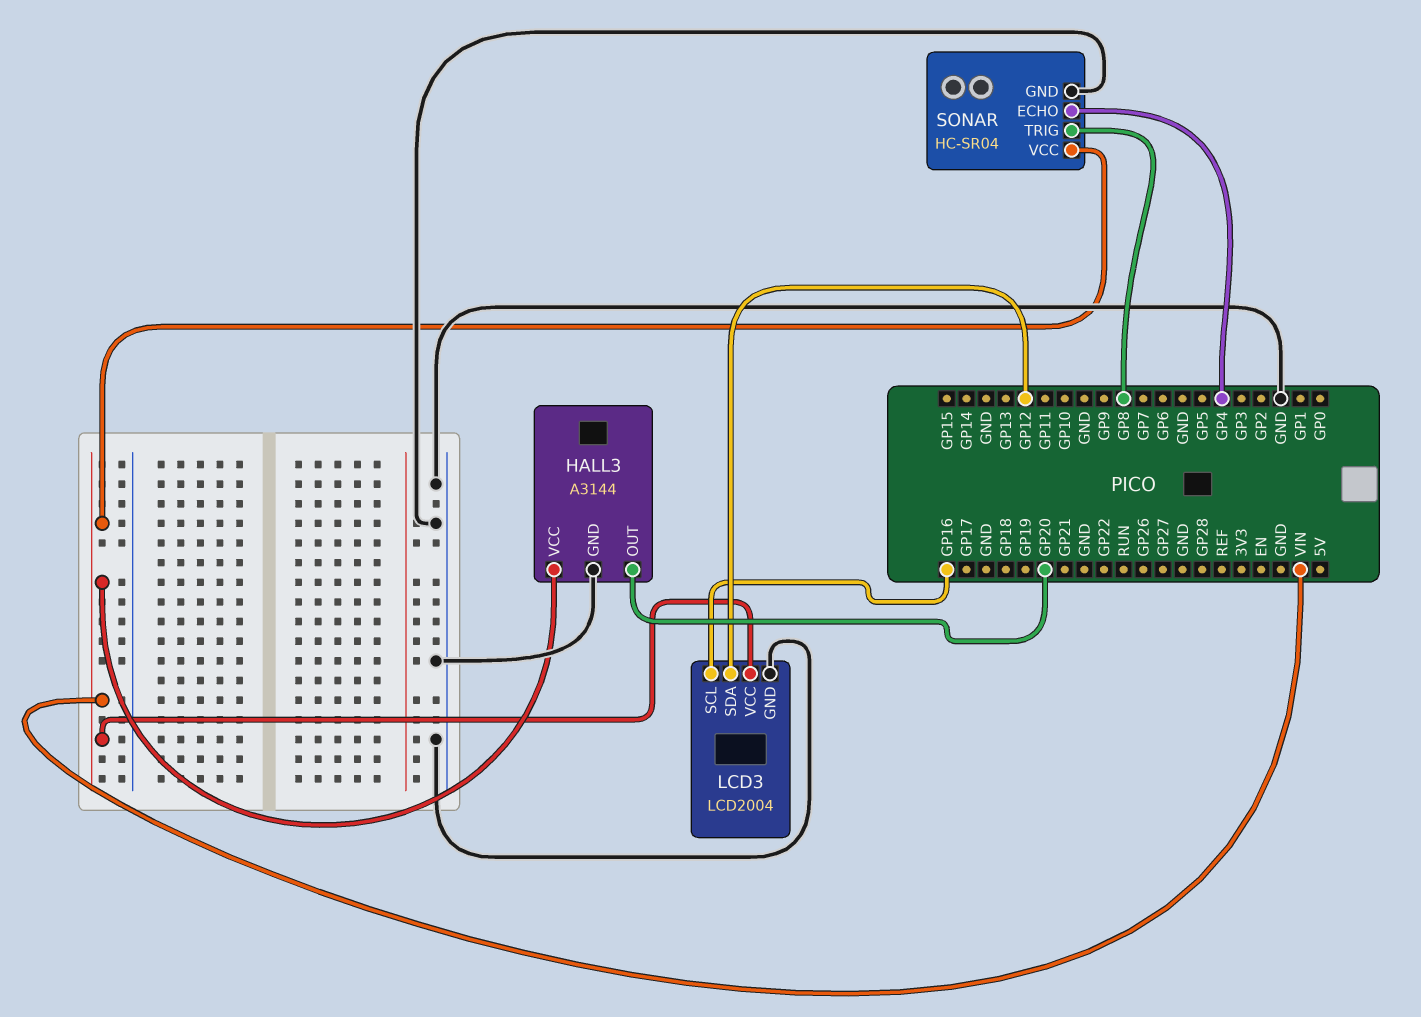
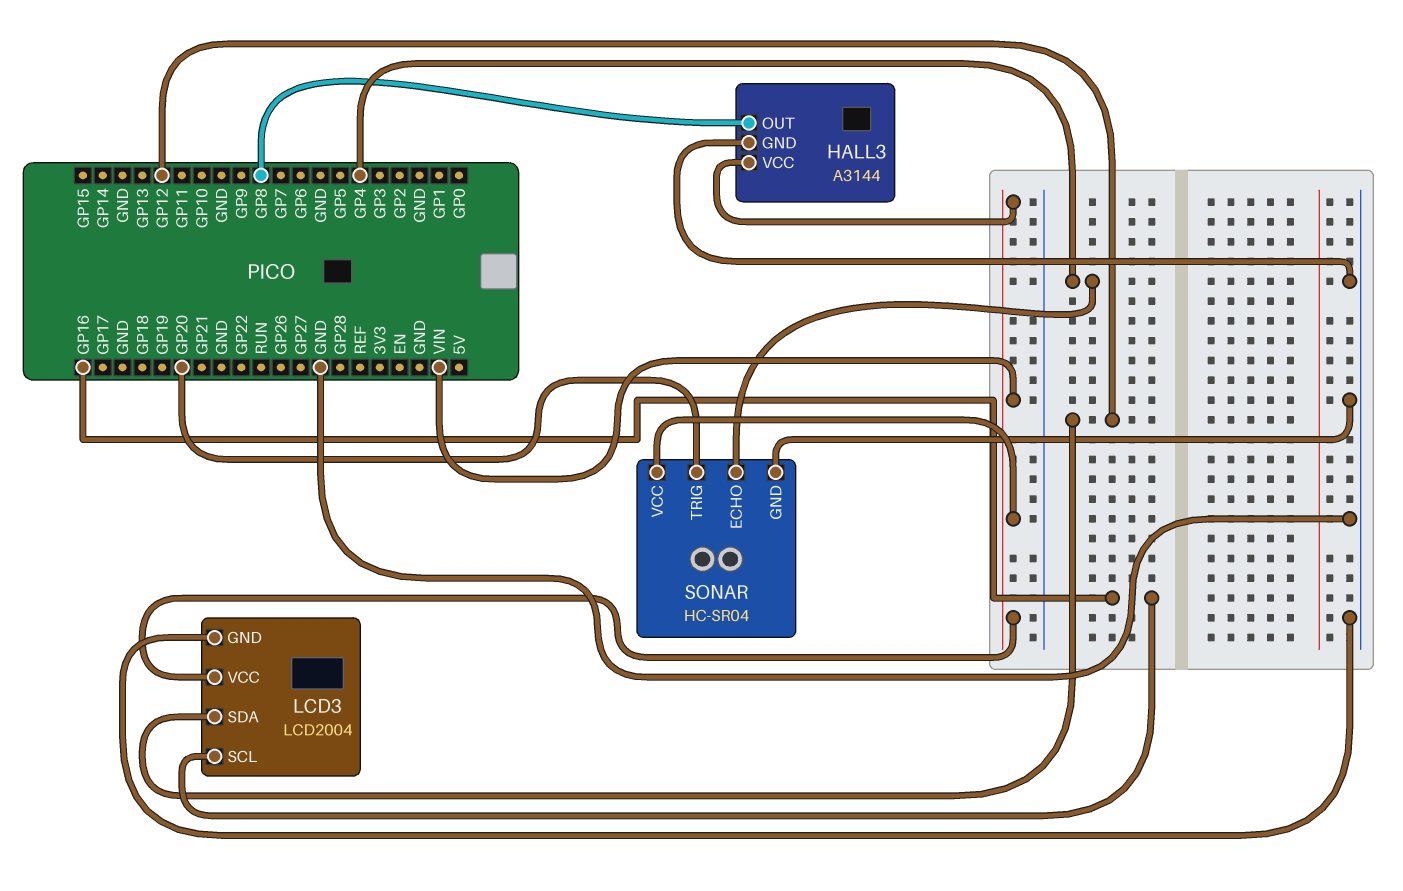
HALL3 pin OUT: GP20 -> GP8
SONAR pin TRIG: GP8 -> GP20

